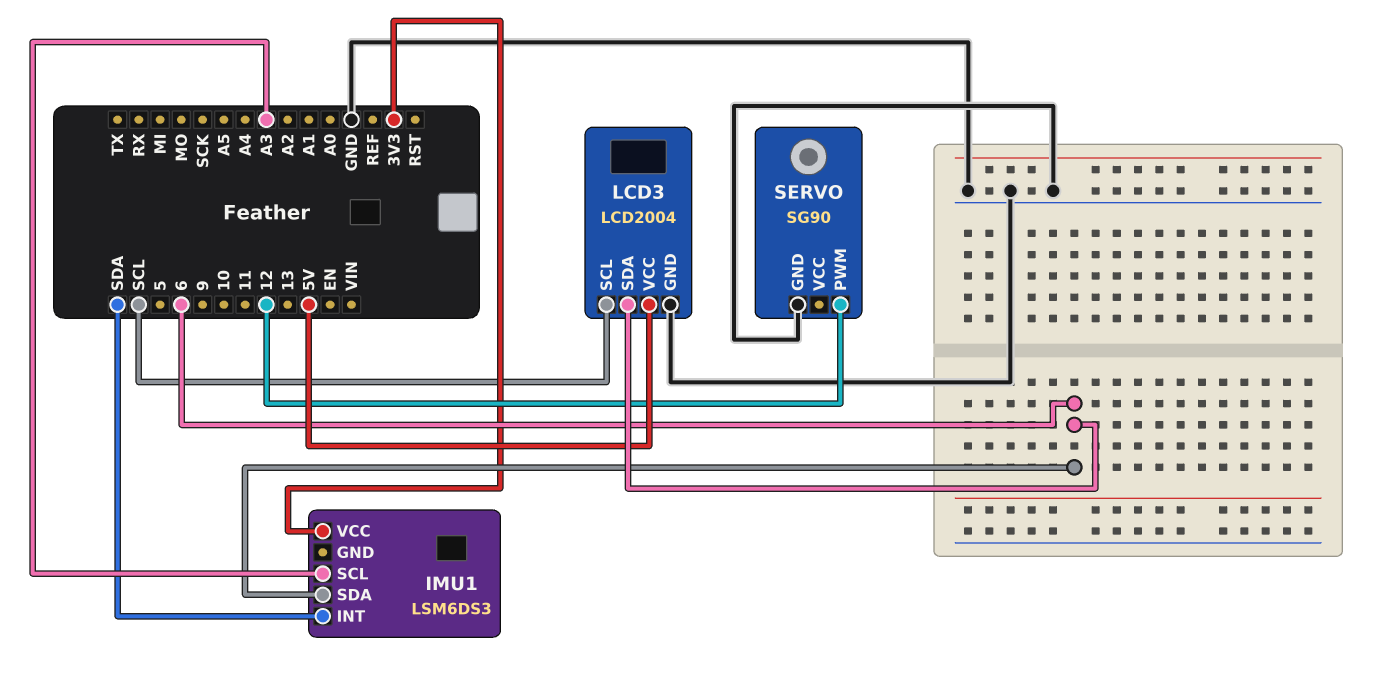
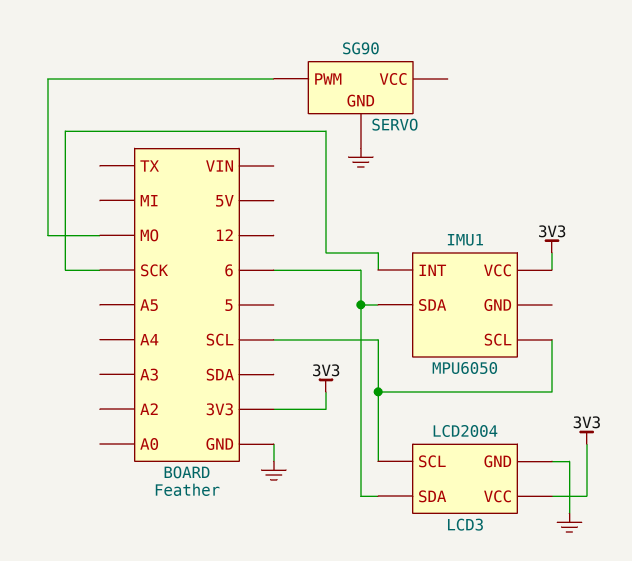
IMU1: LSM6DS3 -> MPU6050
IMU1 pin INT: SDA -> SCK
IMU1 pin SCL: A3 -> SCL
LCD3 pin VCC: 5V -> 3V3
SERVO pin PWM: 12 -> MO

